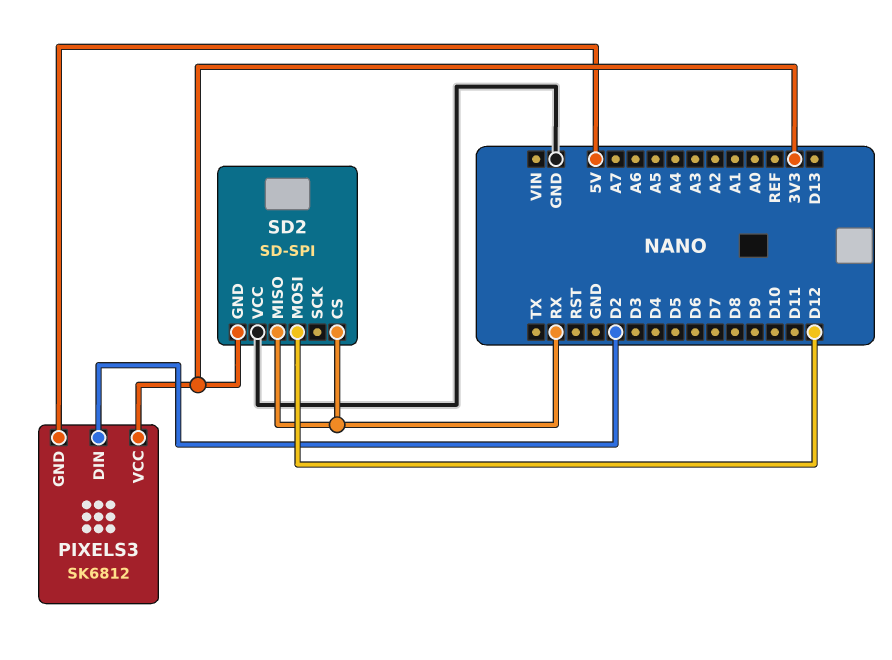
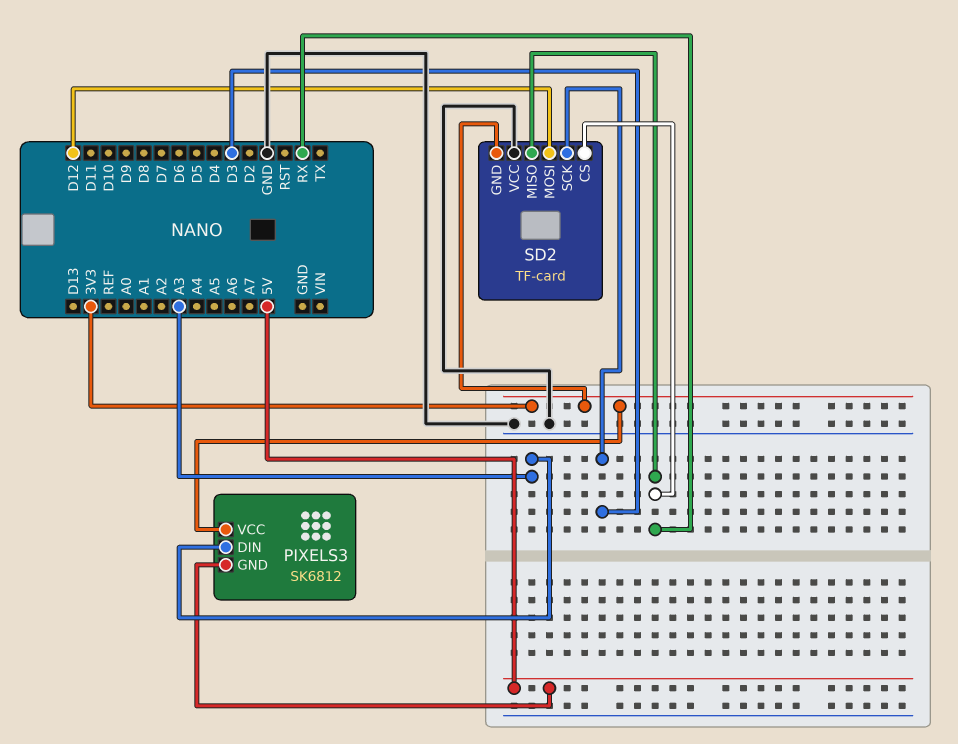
PIXELS3 pin DIN: D2 -> A3
SD2: SD-SPI -> TF-card
SD2 pin SCK: none -> D3

